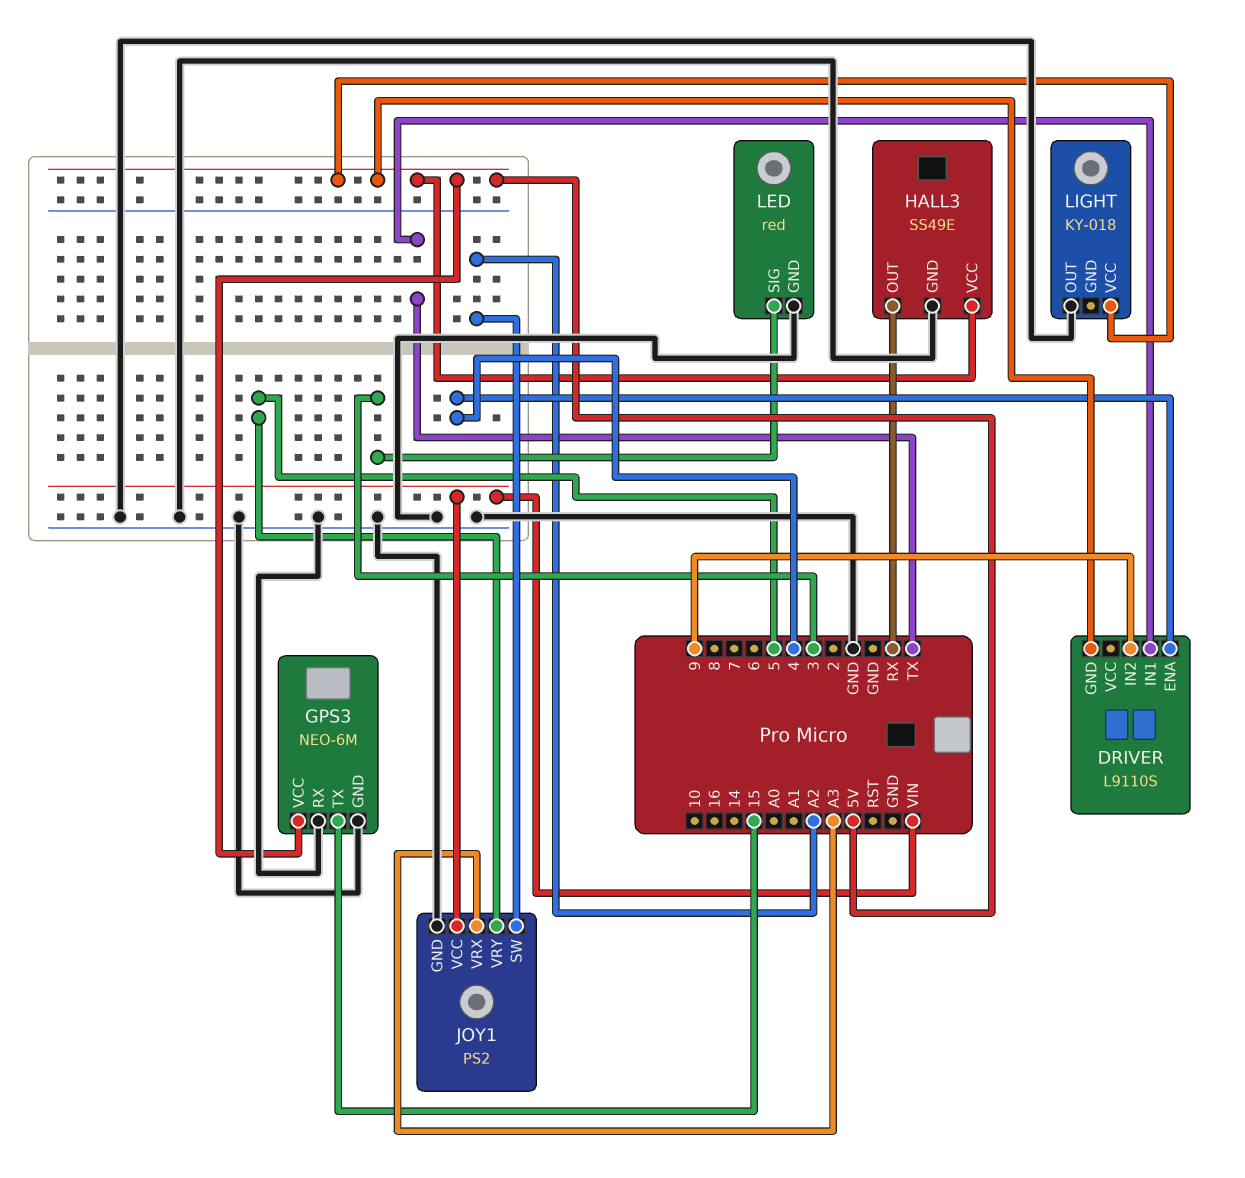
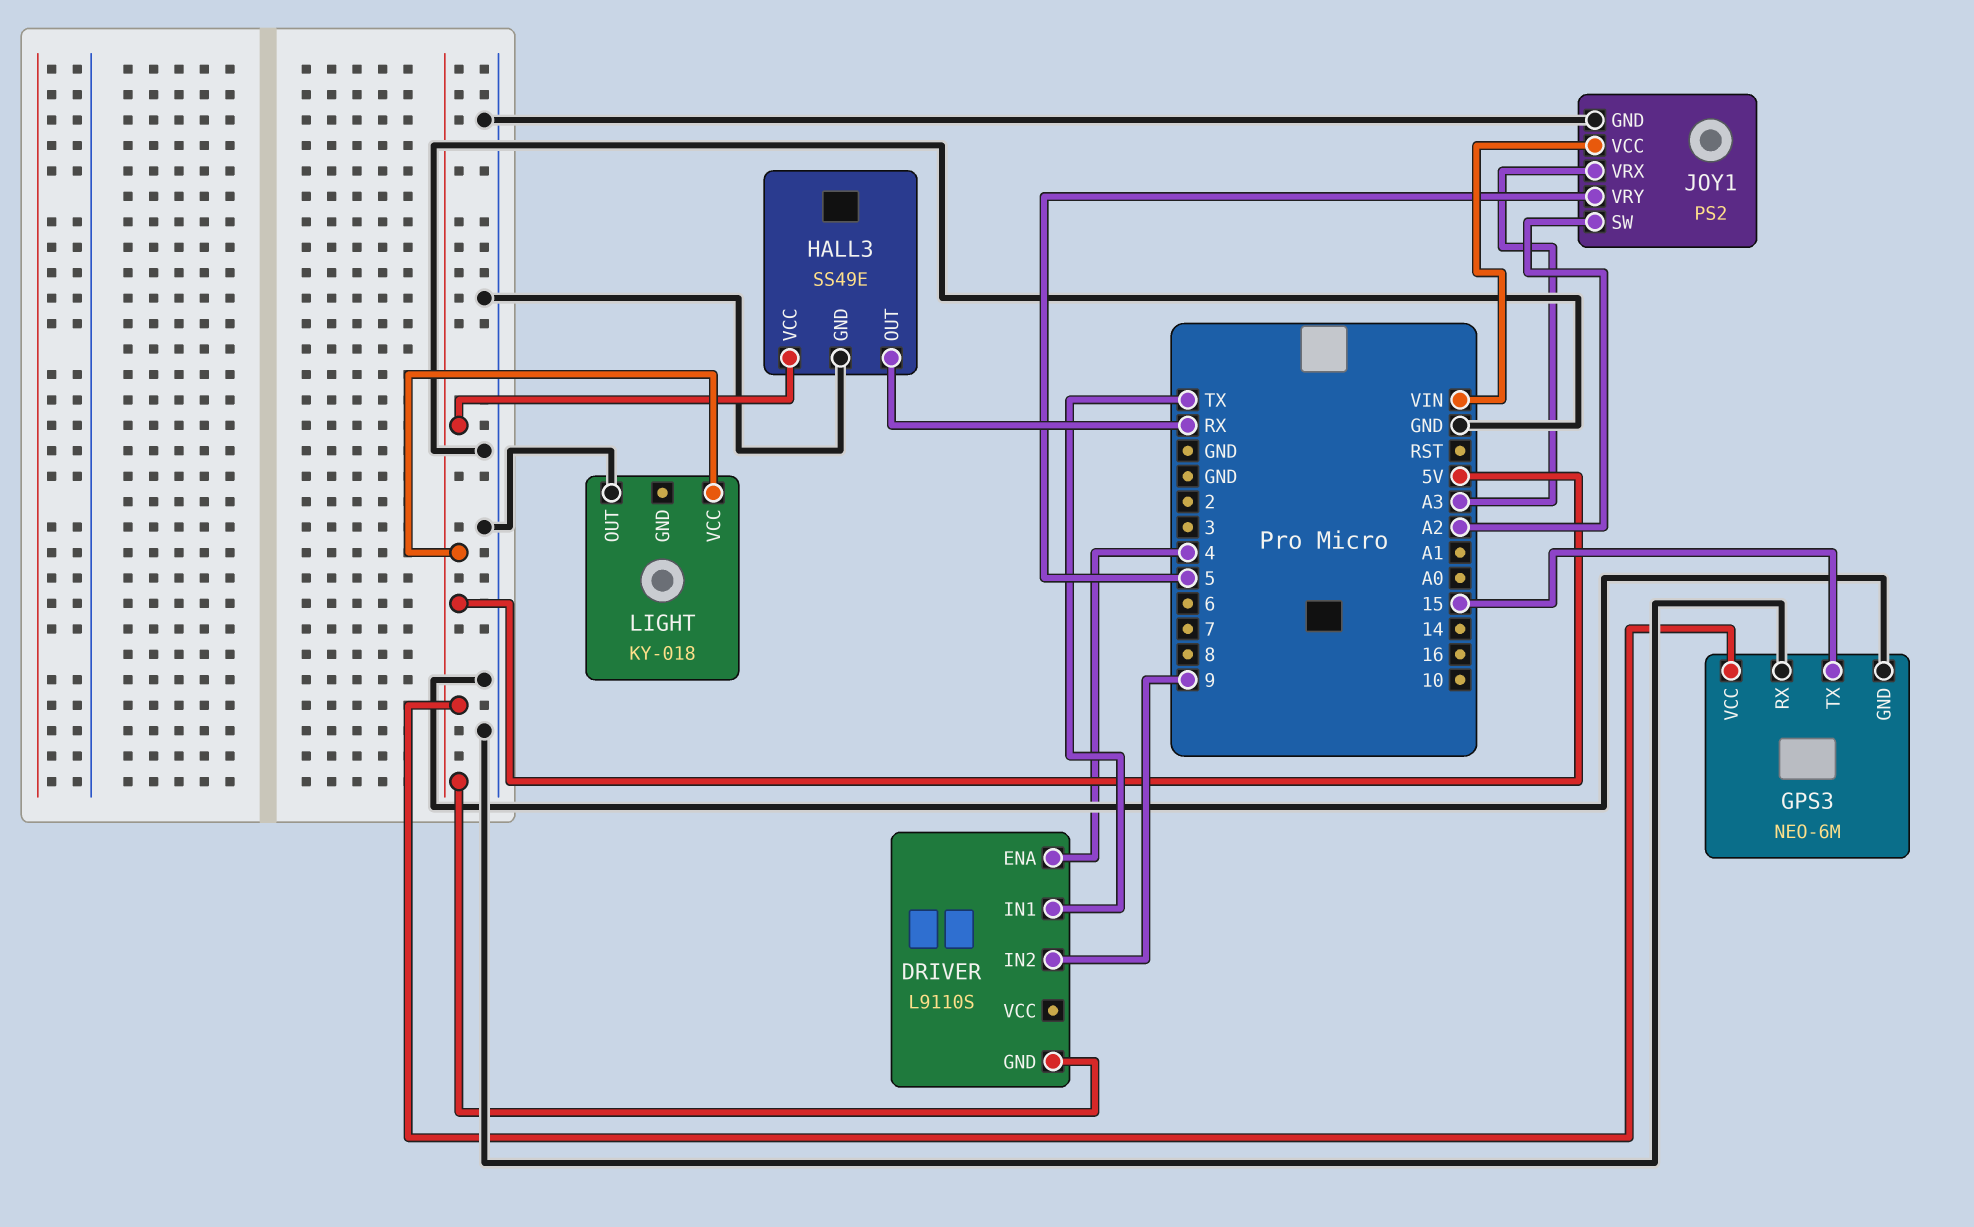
LED: red -> none
LED pin GND: GND -> none
LED pin SIG: 3 -> none

